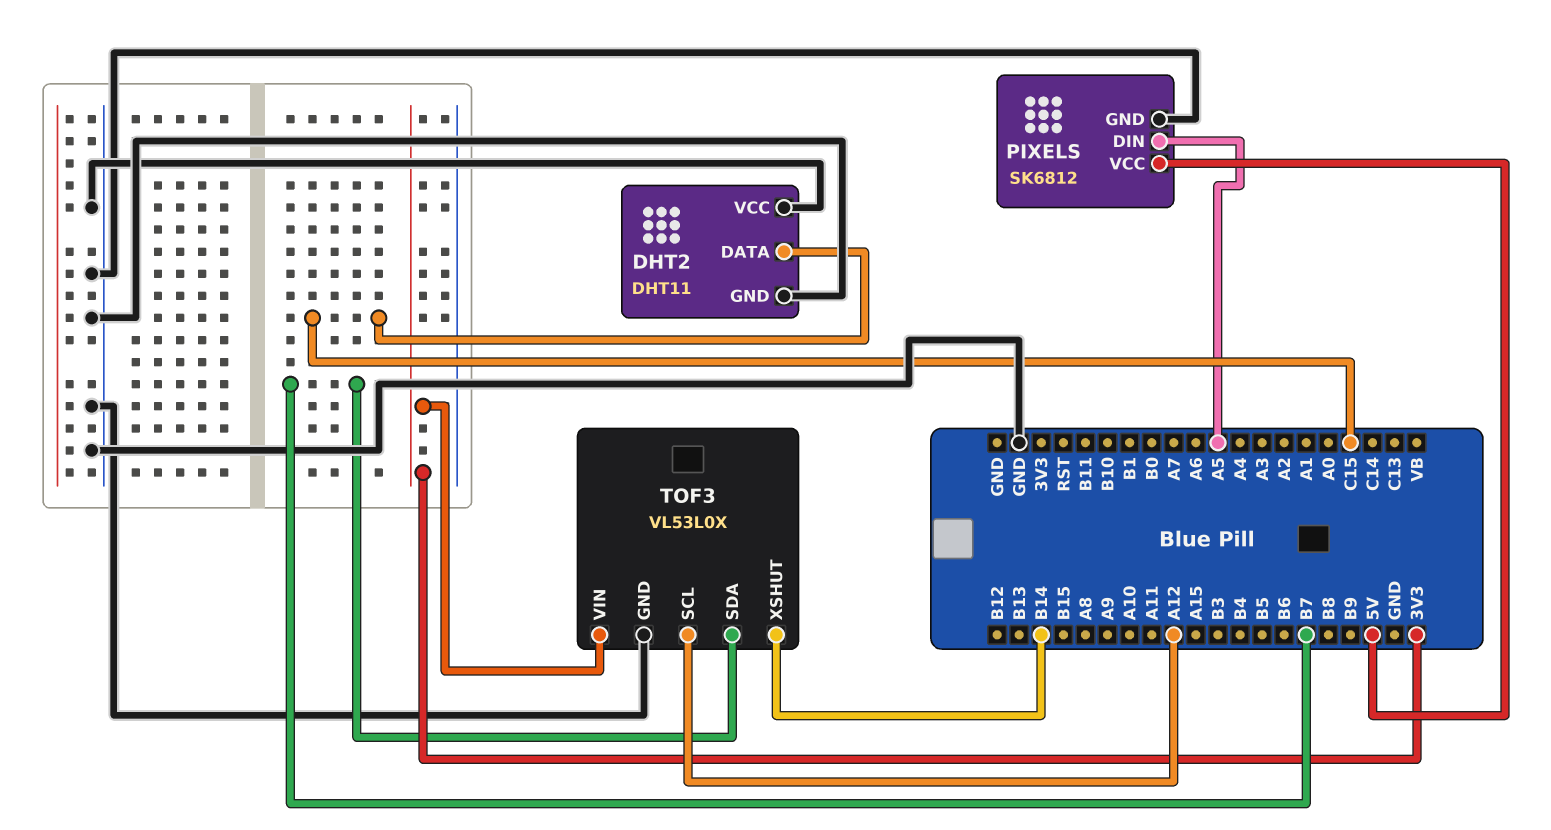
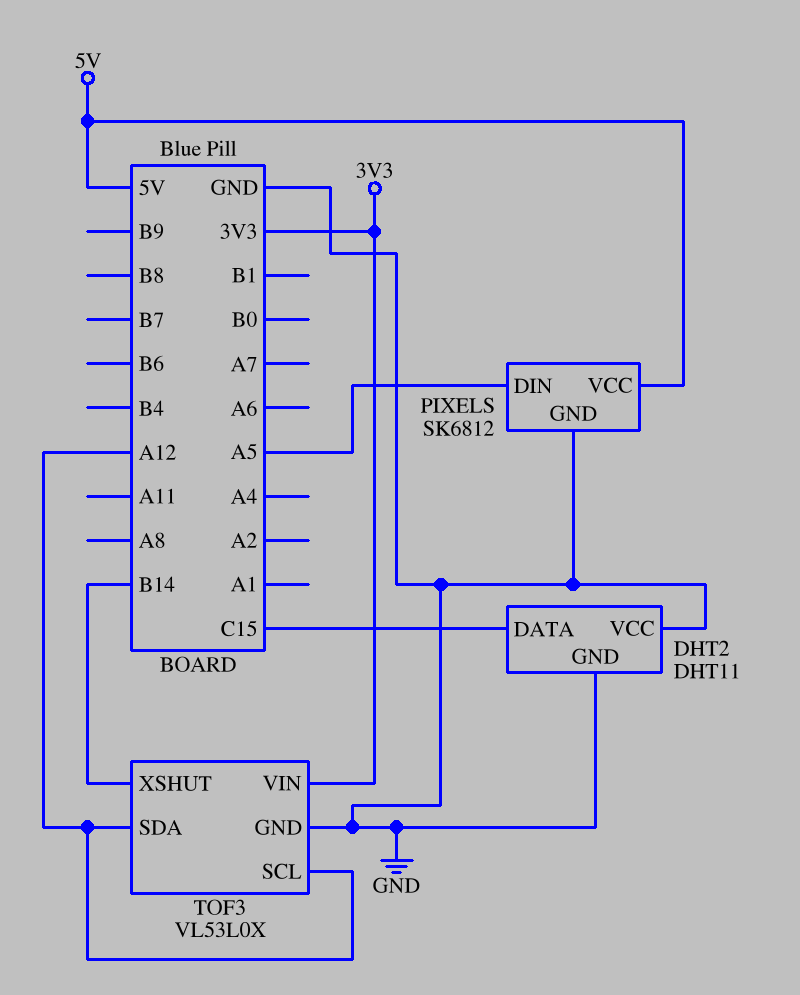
TOF3 pin SDA: B7 -> A12

